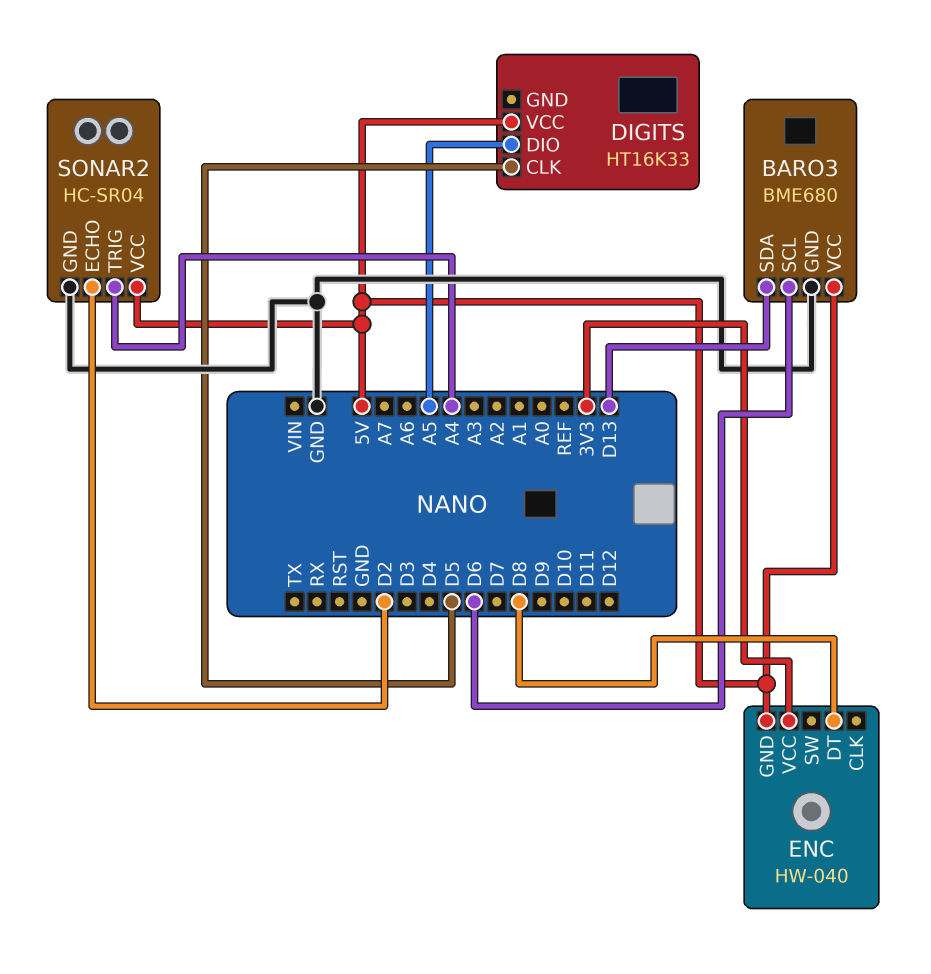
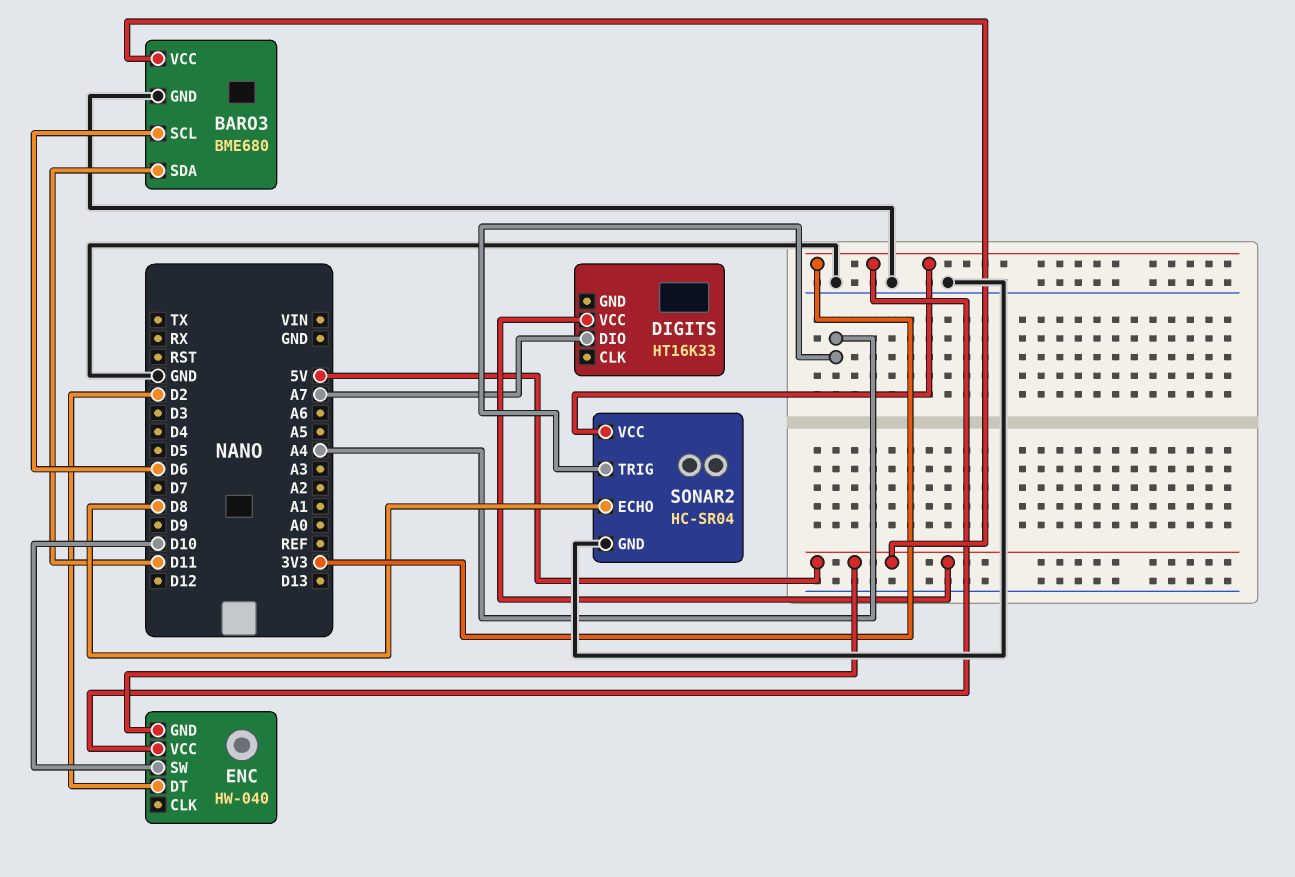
BARO3 pin SDA: D13 -> D11
DIGITS pin CLK: D5 -> none
DIGITS pin DIO: A5 -> A7
ENC pin DT: D8 -> D2
ENC pin SW: none -> D10
SONAR2 pin ECHO: D2 -> D8
SONAR2 pin VCC: 5V -> 3V3

